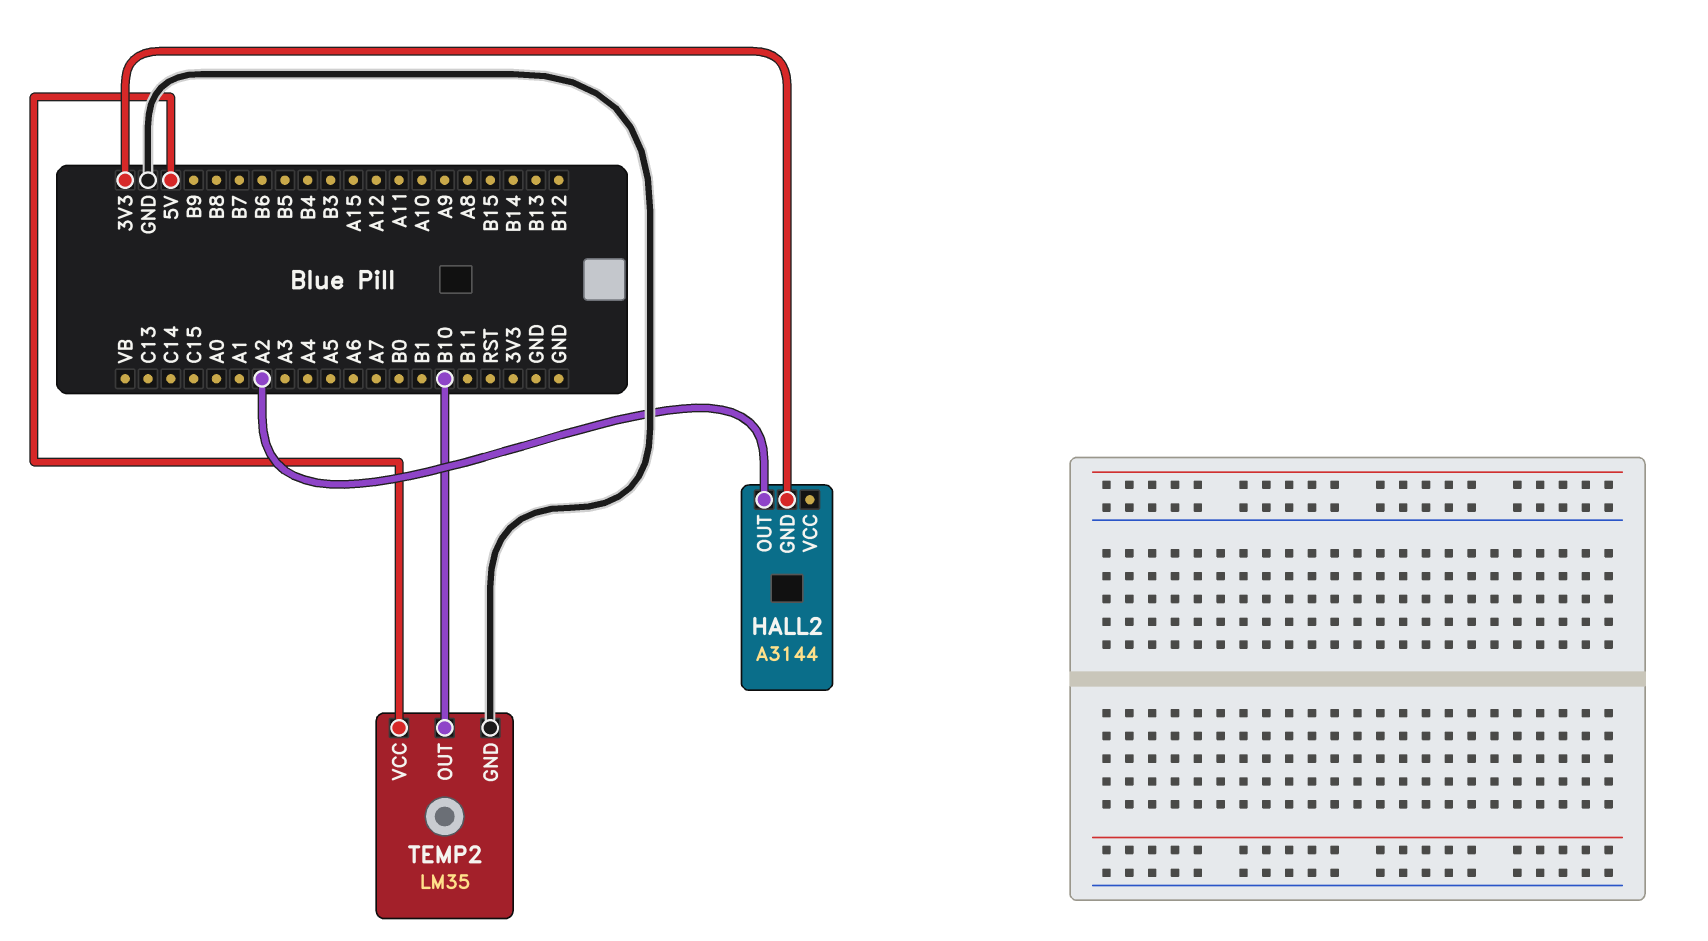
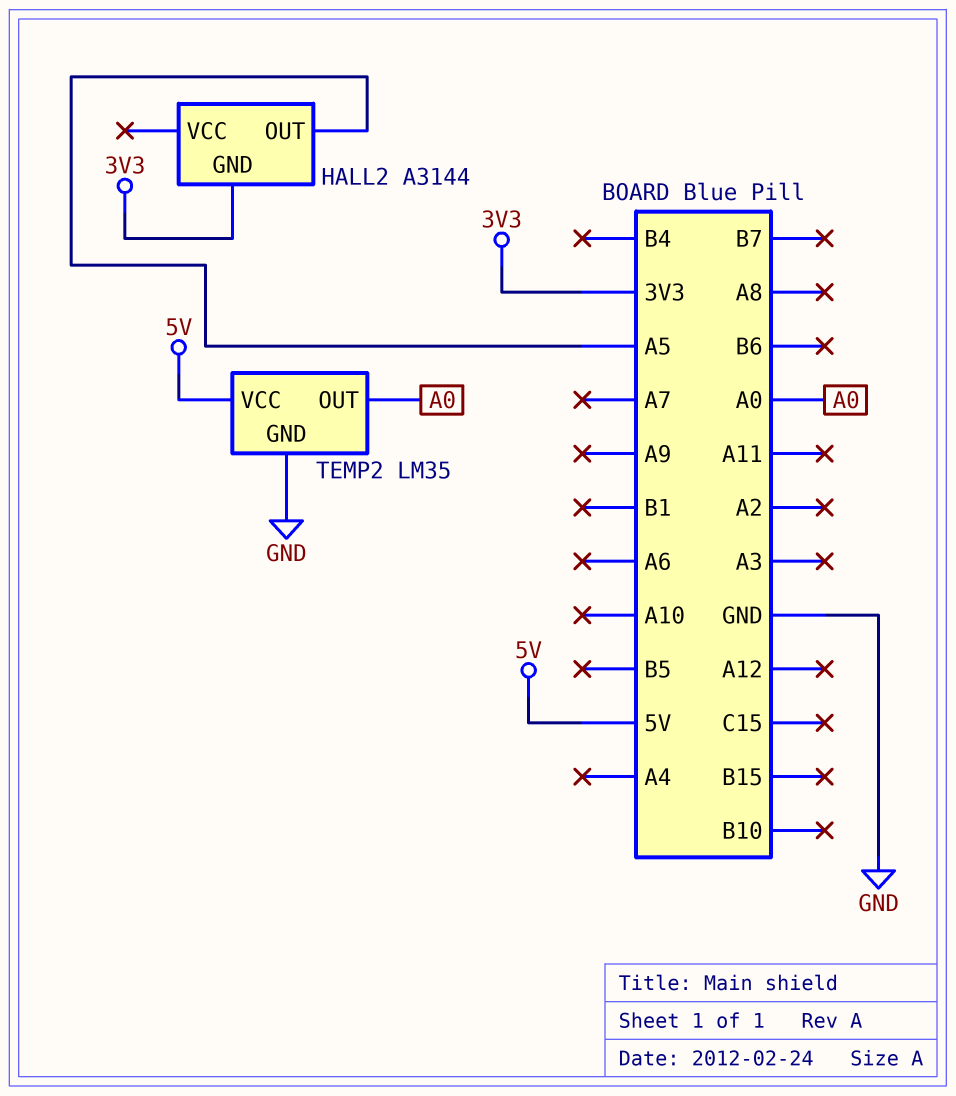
HALL2 pin OUT: A2 -> A5
TEMP2 pin OUT: B10 -> A0

